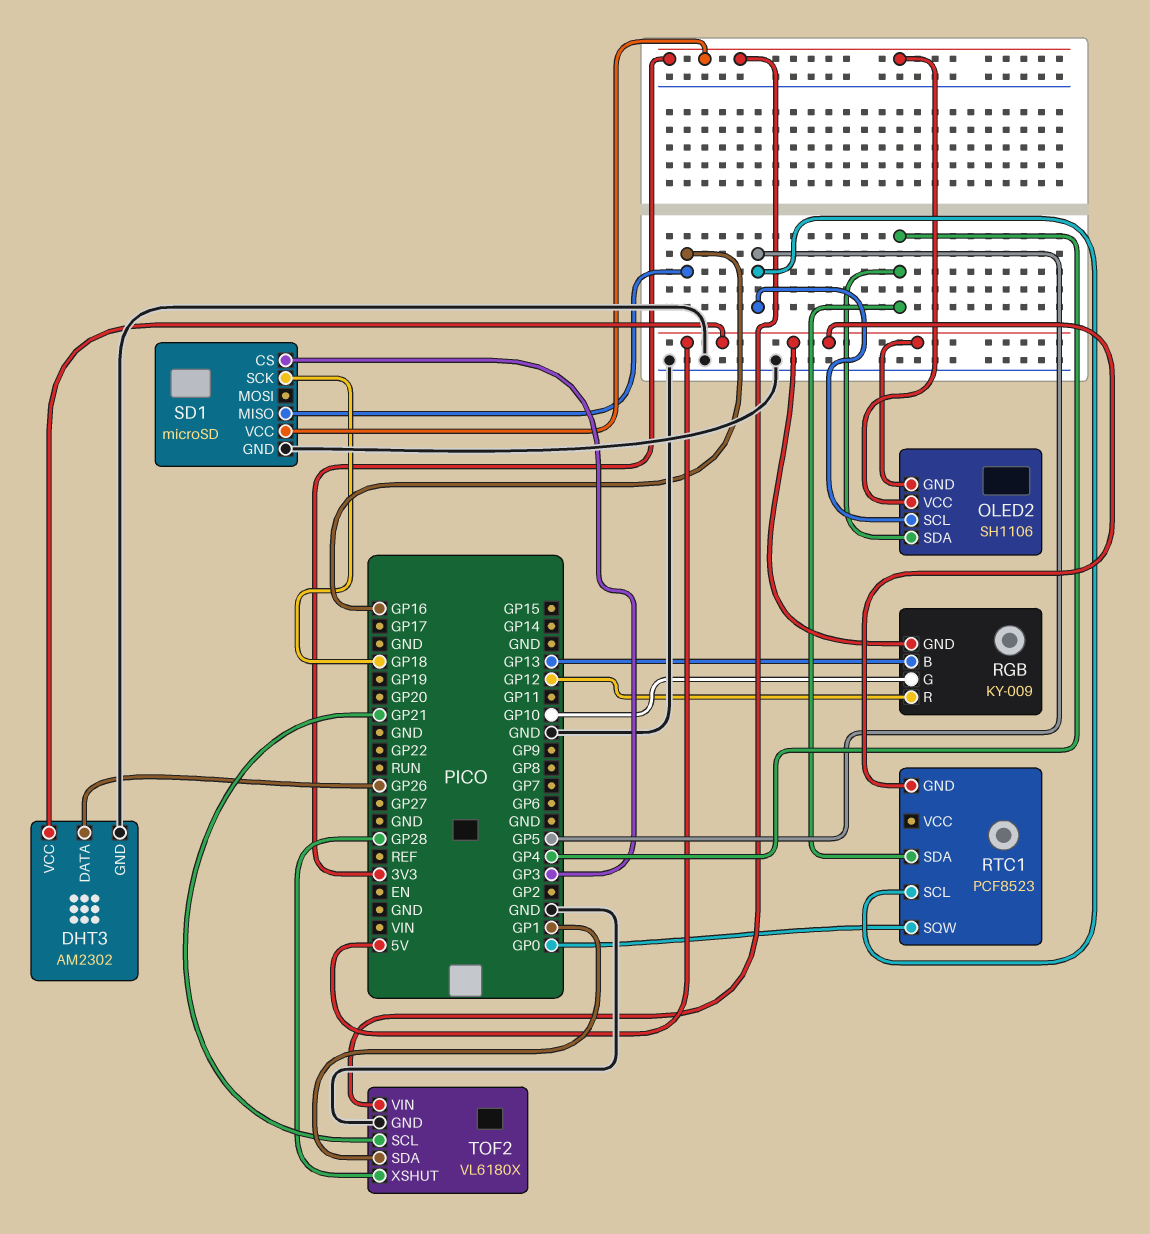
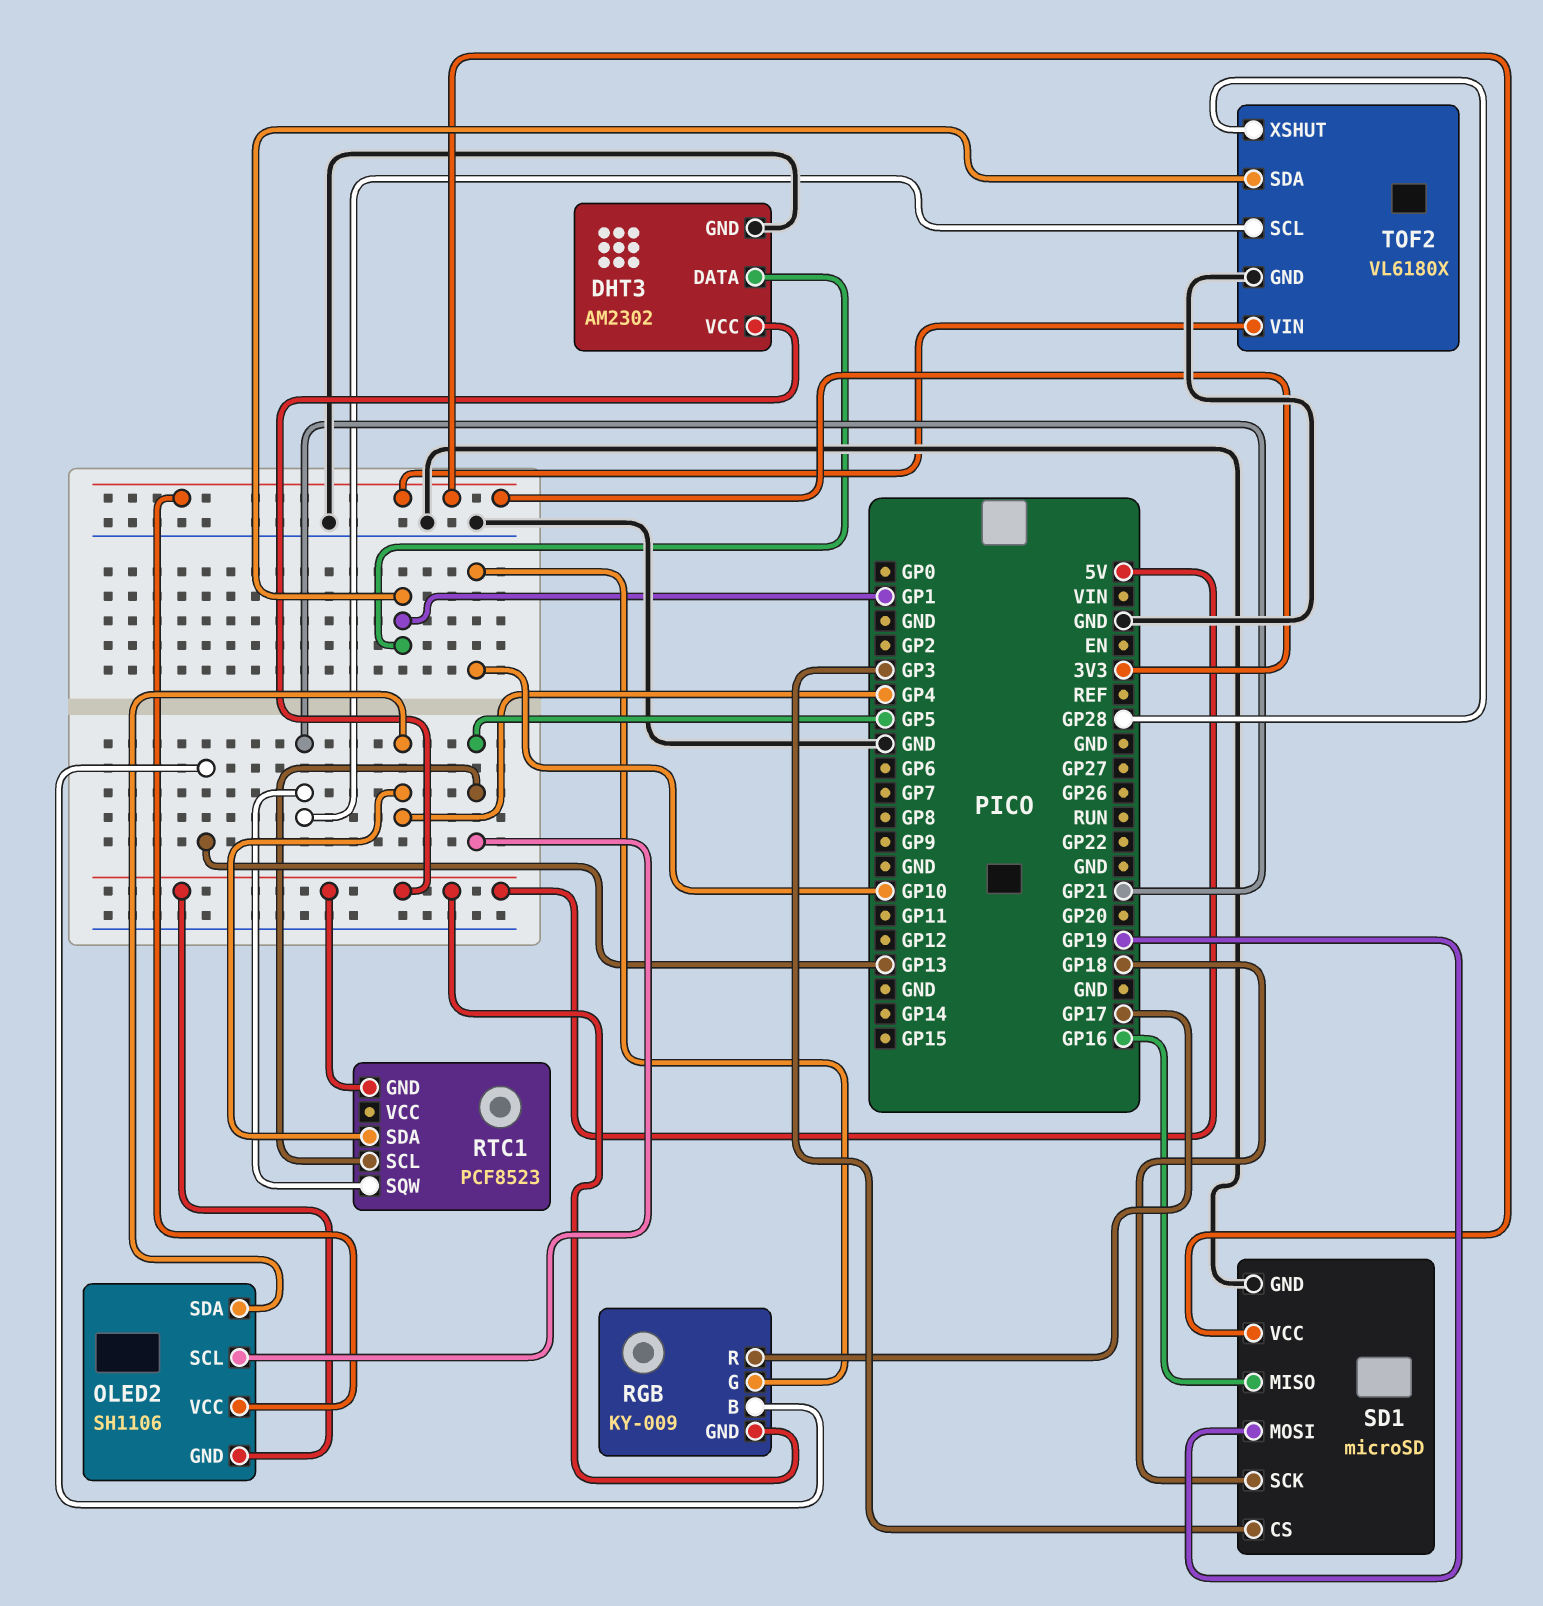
DHT3 pin DATA: GP26 -> GP1
RGB pin R: GP12 -> GP17
RTC1 pin SQW: GP0 -> GP21
SD1 pin MOSI: none -> GP19

